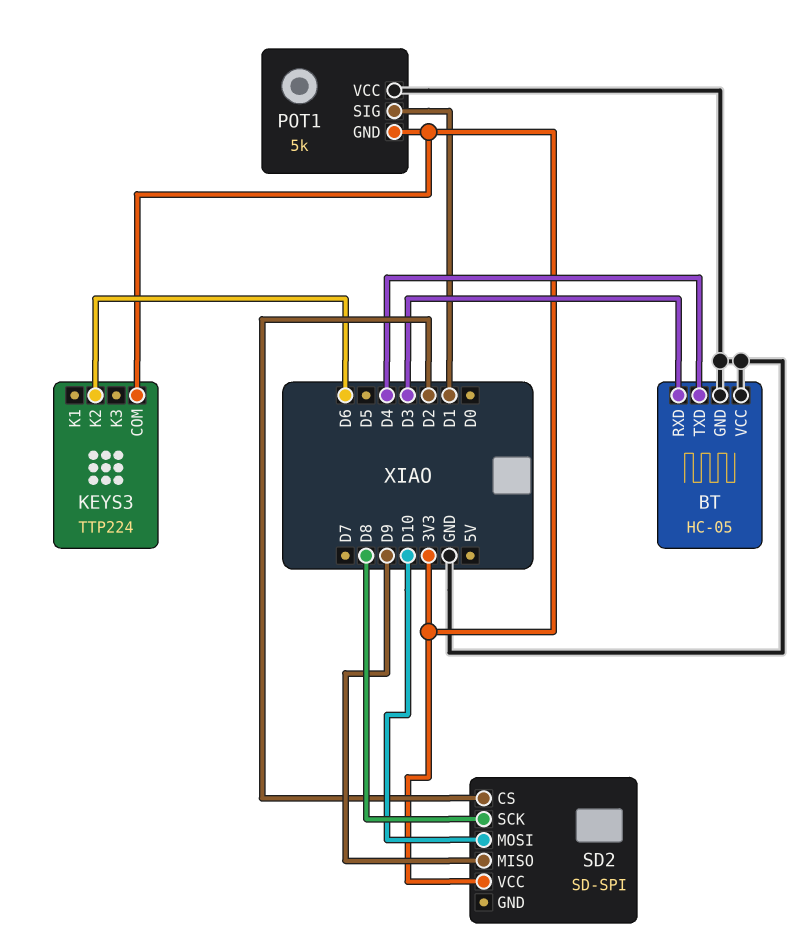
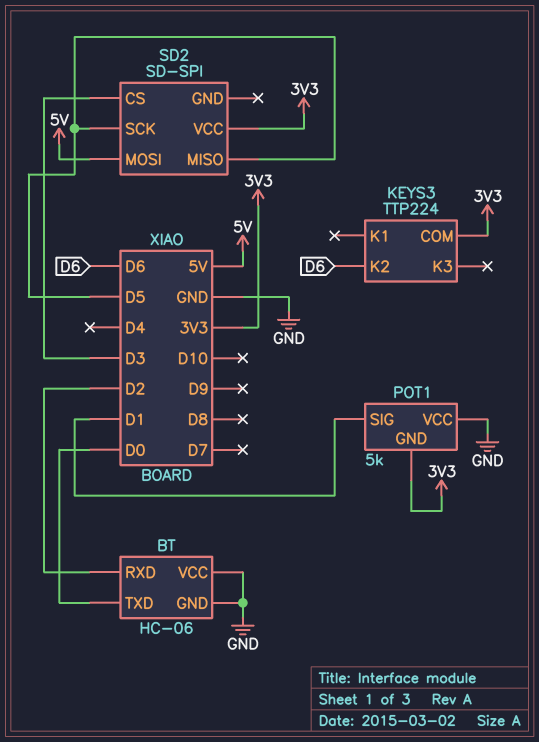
BT: HC-05 -> HC-06
BT pin RXD: D3 -> D2
BT pin TXD: D4 -> D0
SD2 pin CS: D2 -> D3
SD2 pin MISO: D9 -> D5
SD2 pin MOSI: D10 -> 5V
SD2 pin SCK: D8 -> D5

